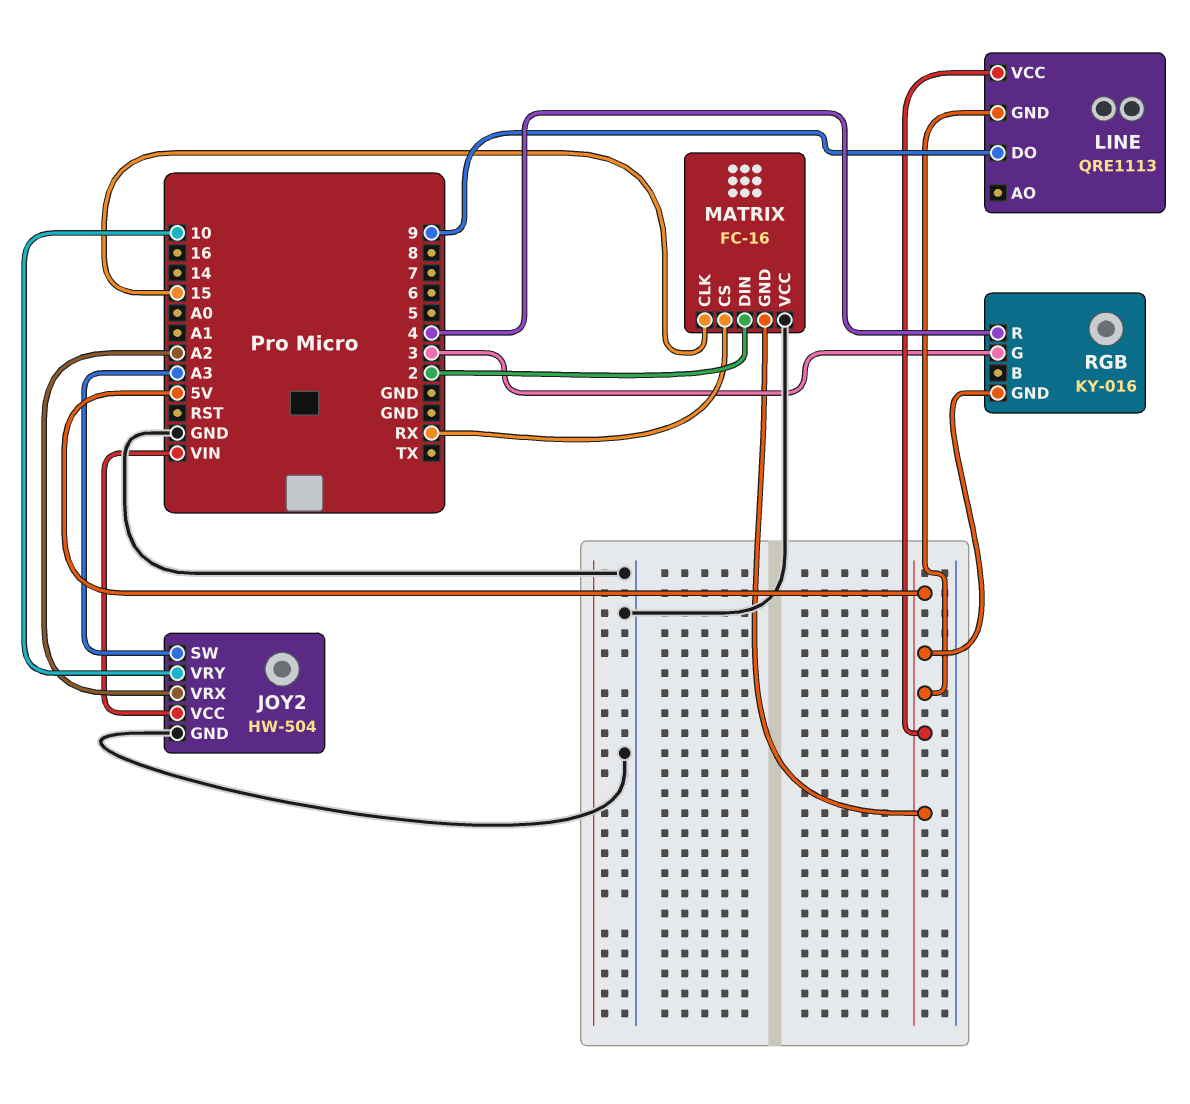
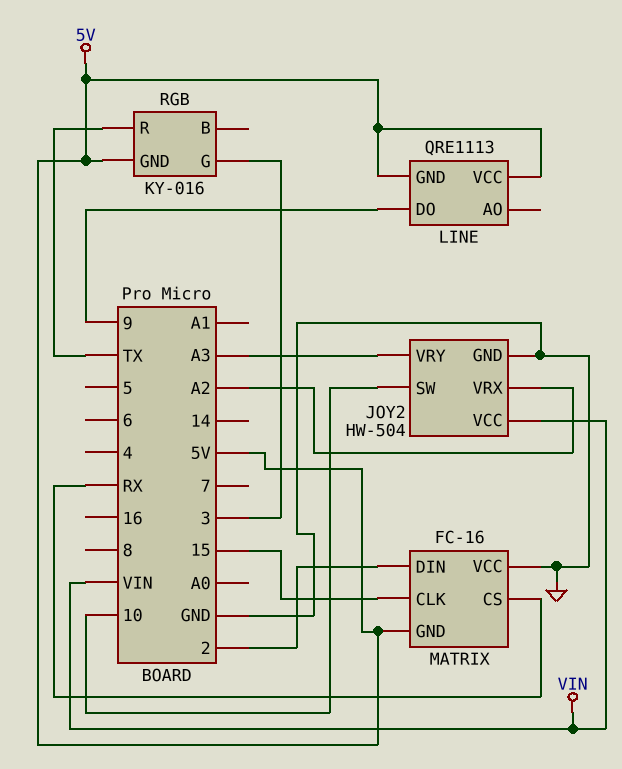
JOY2 pin SW: A3 -> 10
JOY2 pin VRY: 10 -> A3
RGB pin R: 4 -> TX

